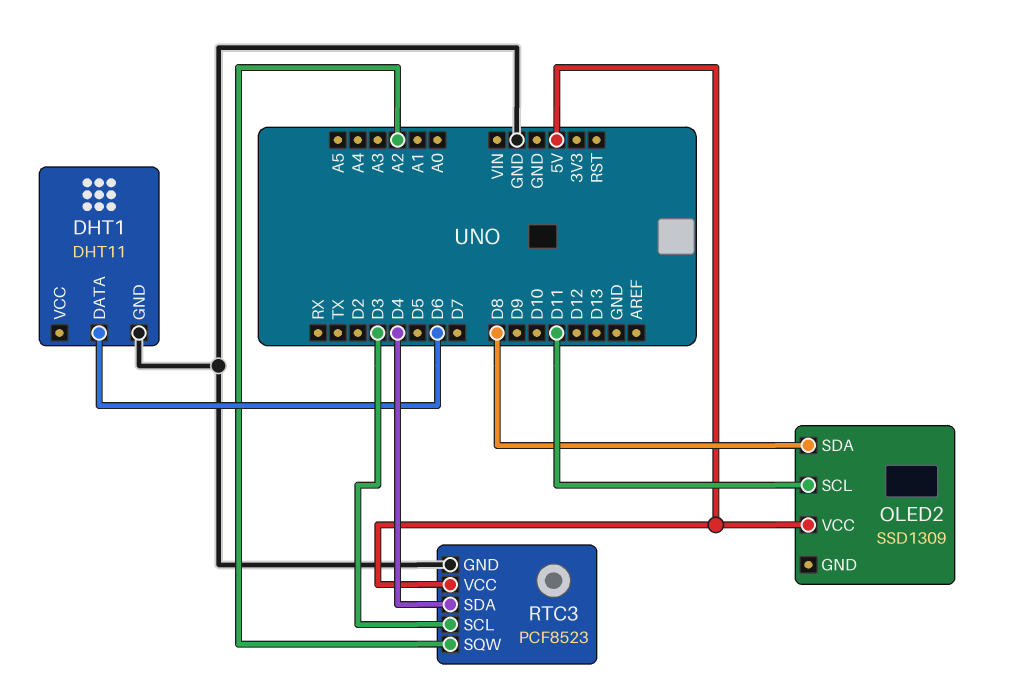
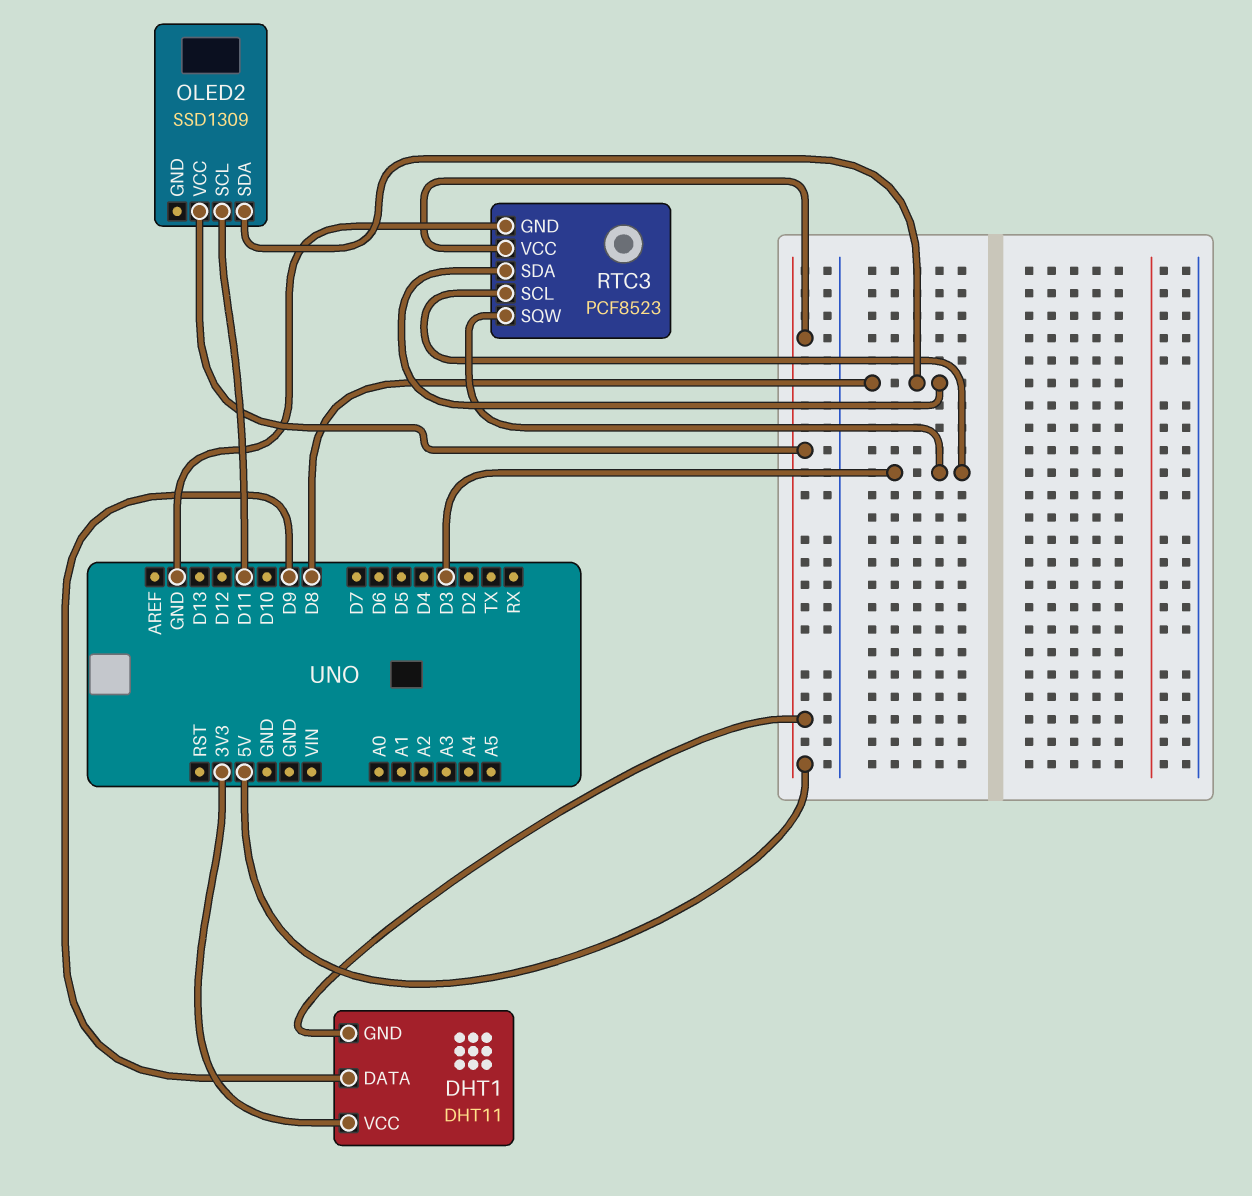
DHT1 pin DATA: D6 -> D9
DHT1 pin GND: GND -> 5V
DHT1 pin VCC: none -> 3V3
RTC3 pin SDA: D4 -> D8
RTC3 pin SQW: A2 -> D3

